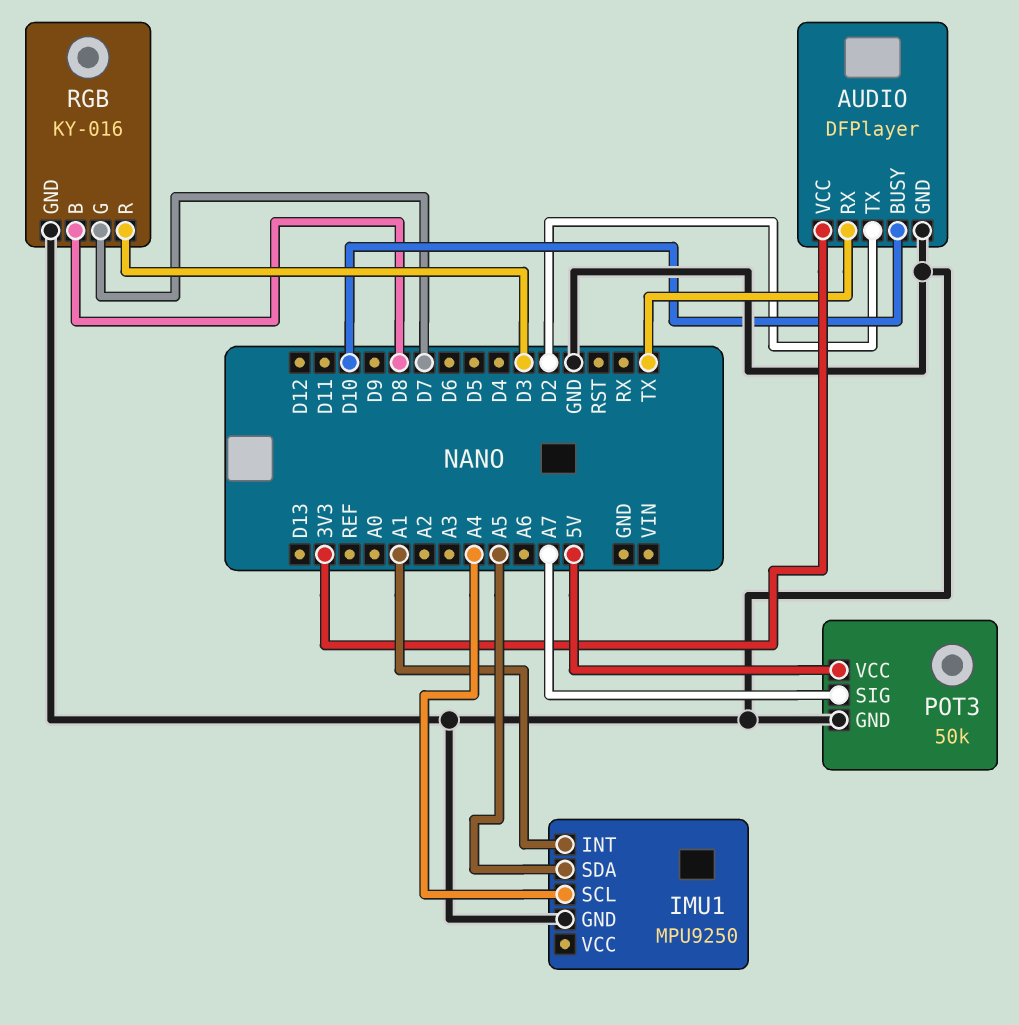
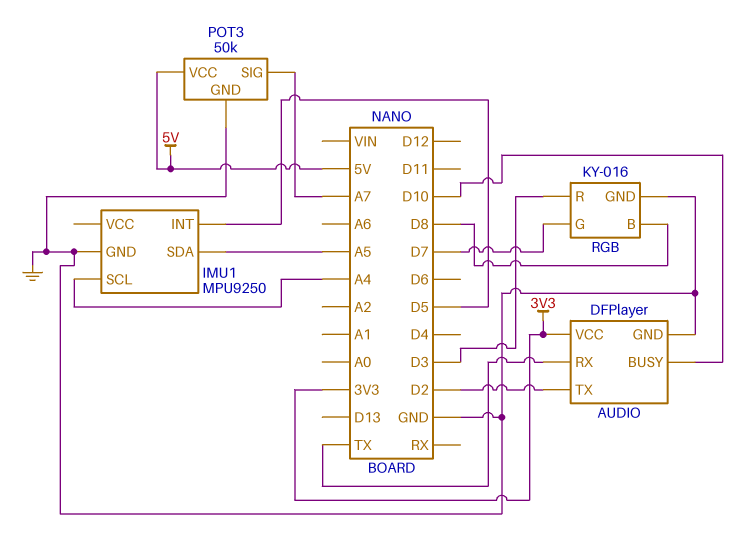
IMU1 pin INT: A1 -> D5

